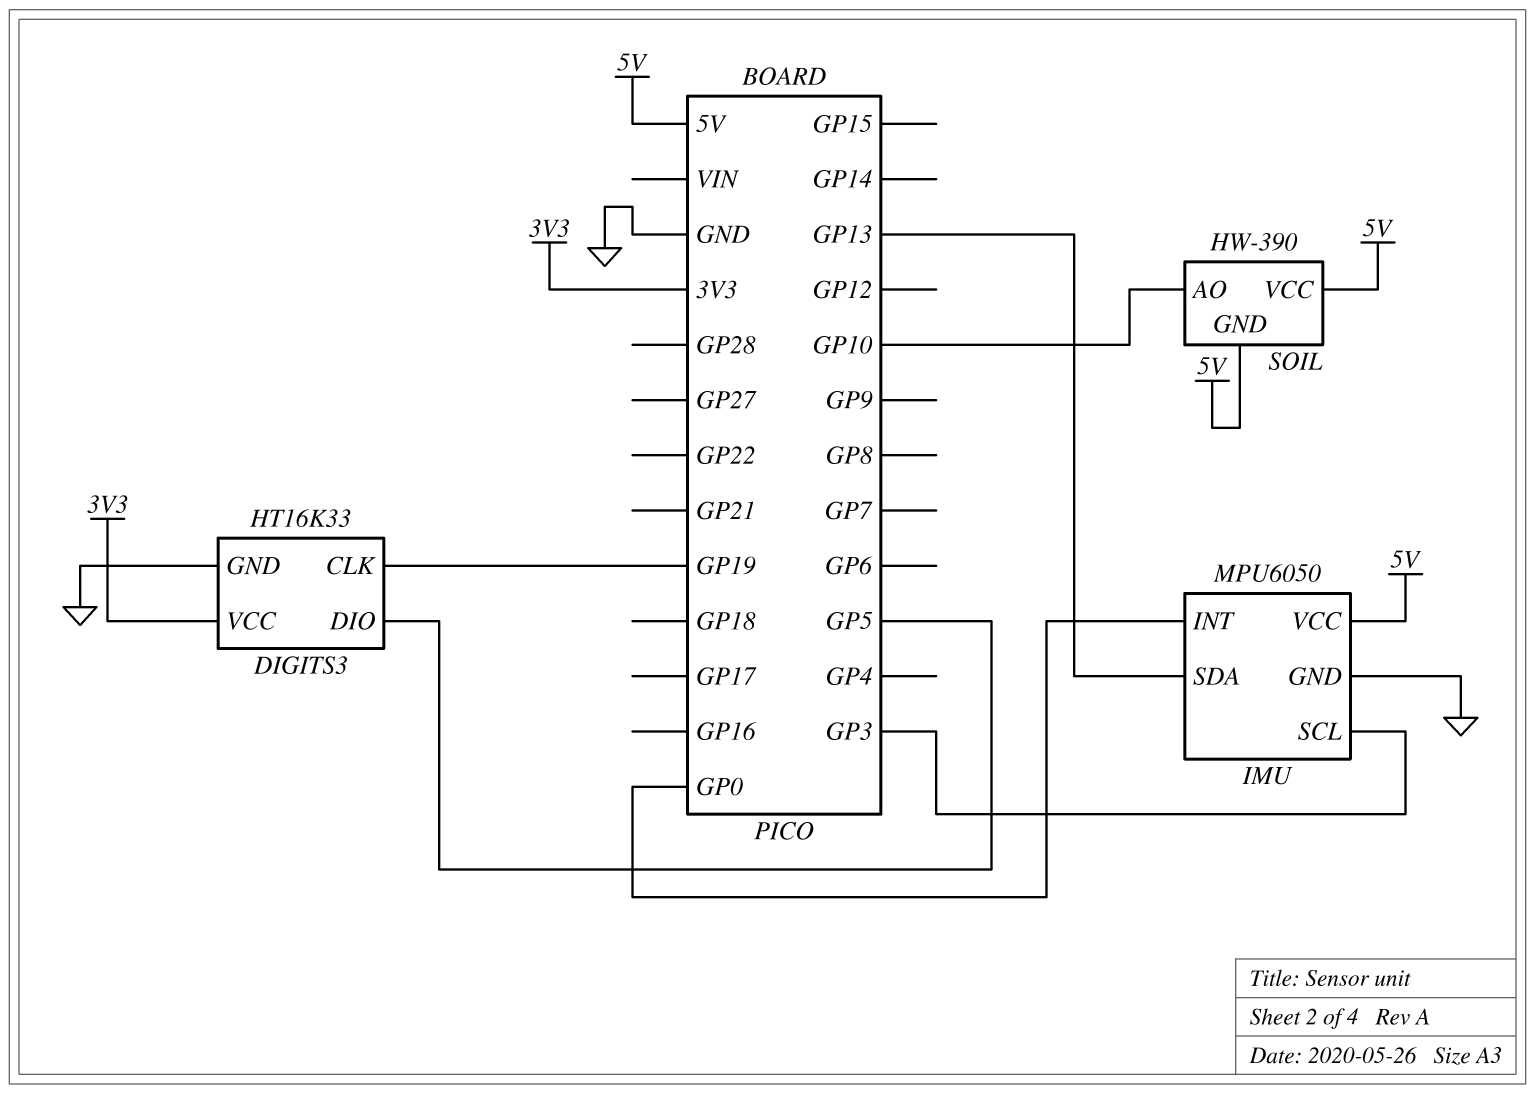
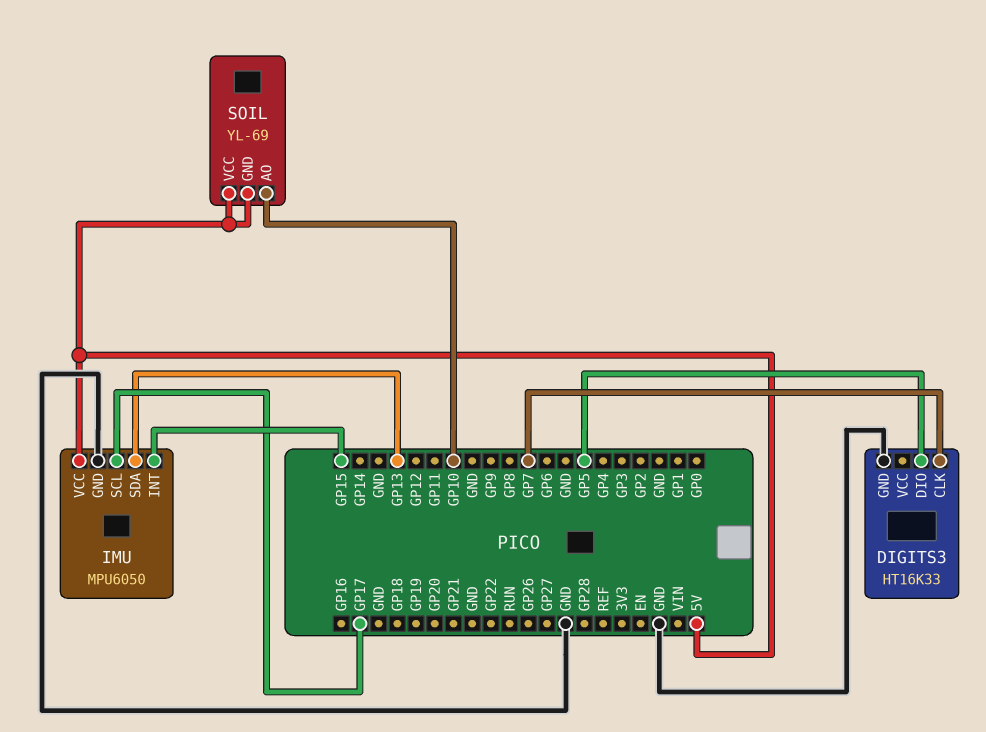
DIGITS3 pin CLK: GP19 -> GP7
DIGITS3 pin VCC: 3V3 -> none
IMU pin INT: GP0 -> GP15
IMU pin SCL: GP3 -> GP17
SOIL: HW-390 -> YL-69

